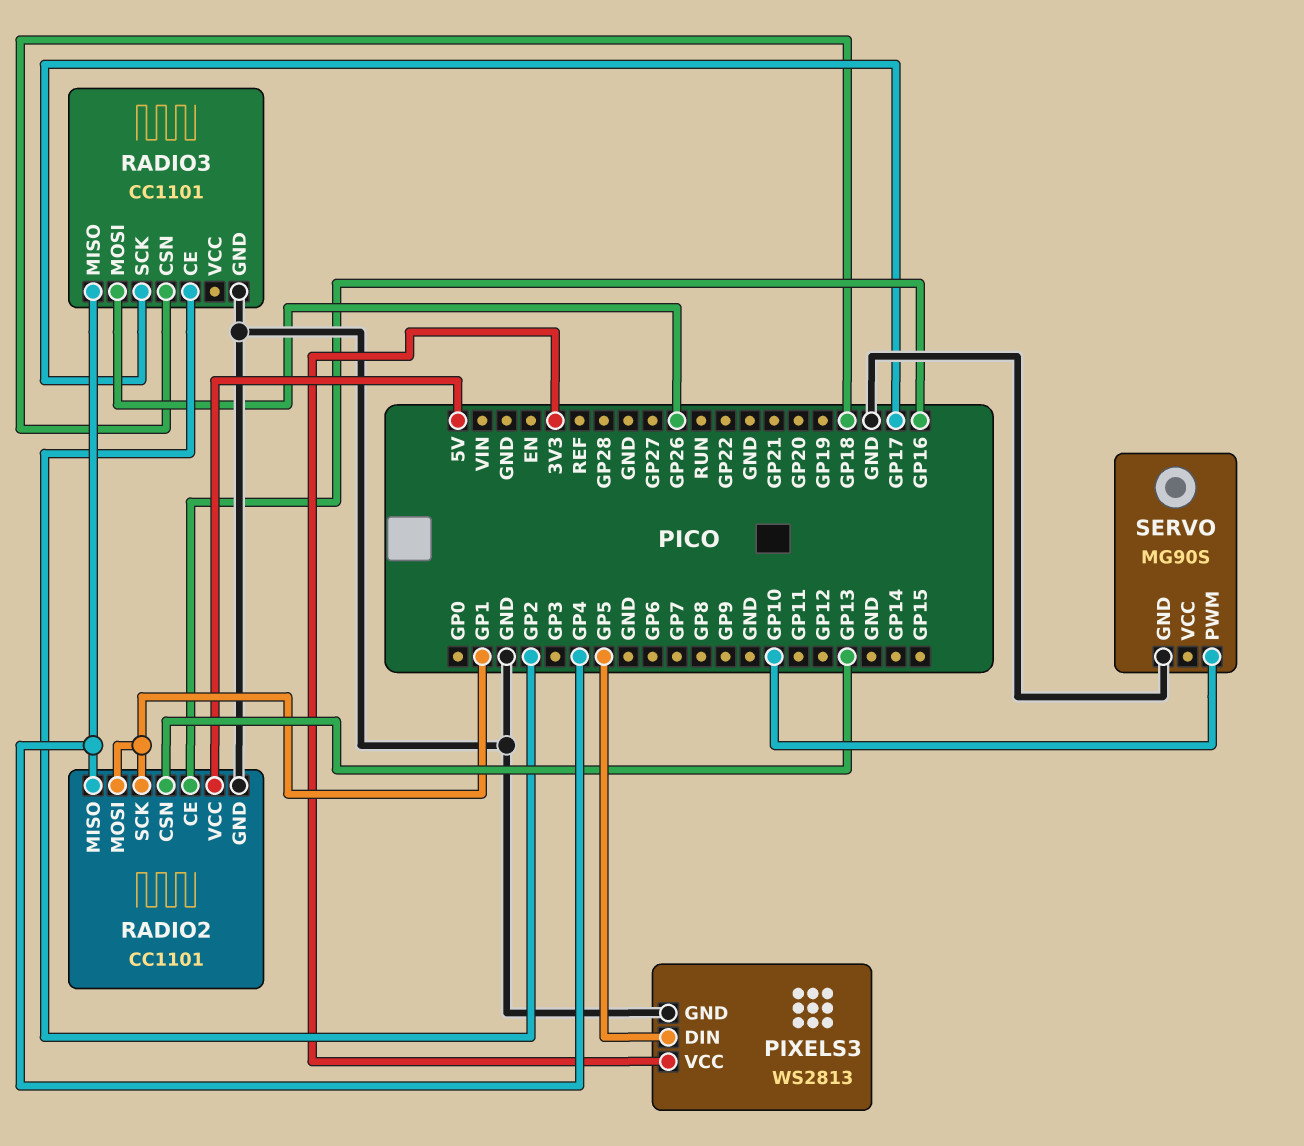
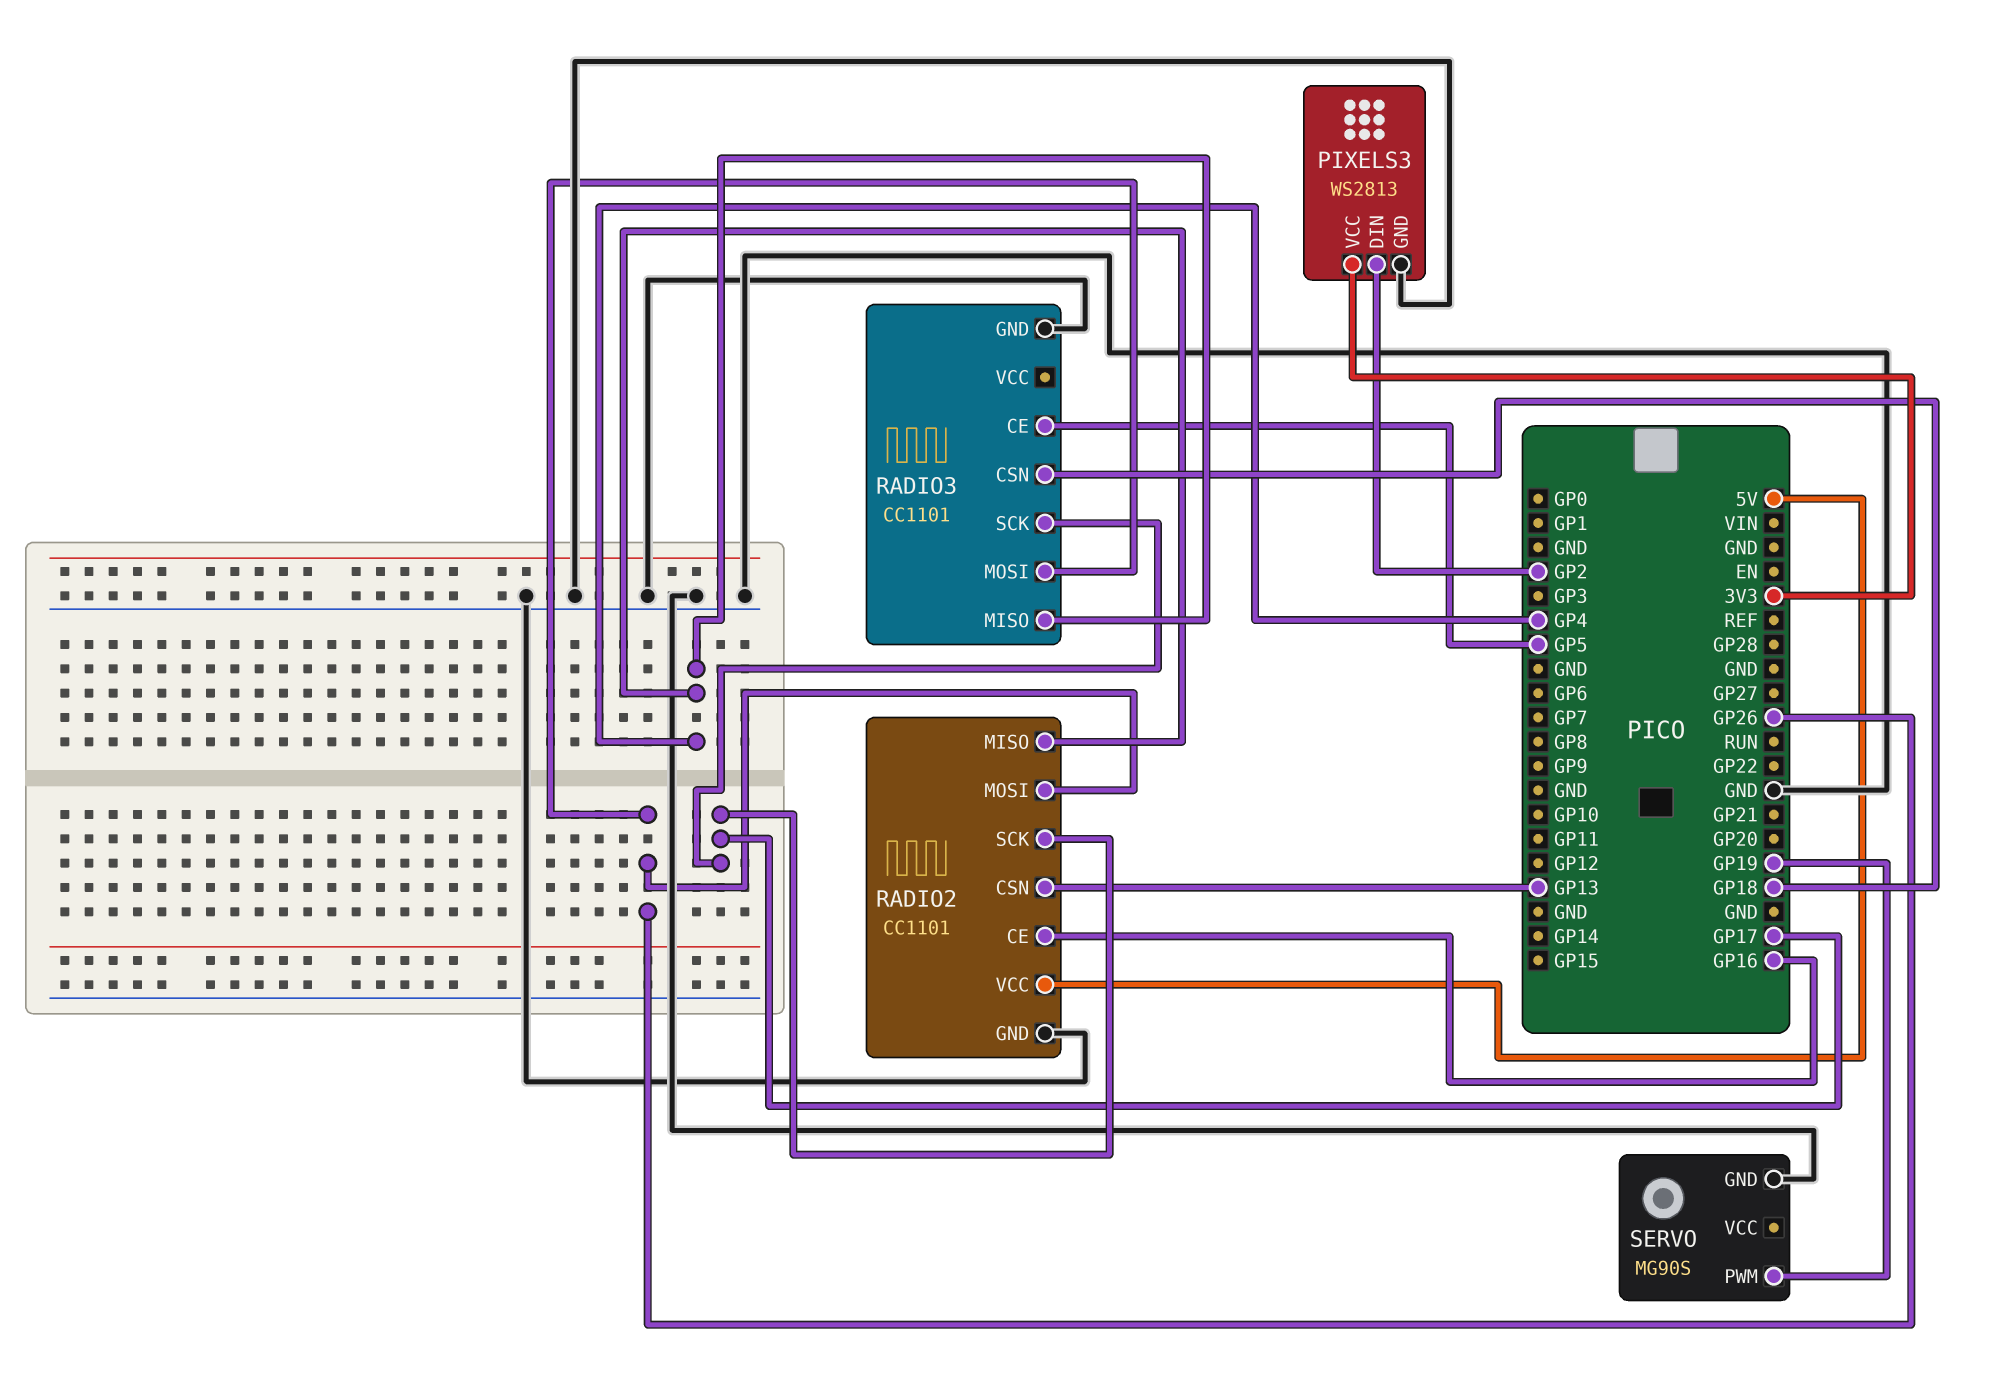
PIXELS3 pin DIN: GP5 -> GP2
RADIO2 pin MOSI: GP1 -> GP26
RADIO2 pin SCK: GP1 -> GP17
RADIO3 pin CE: GP2 -> GP5
SERVO pin PWM: GP10 -> GP19

